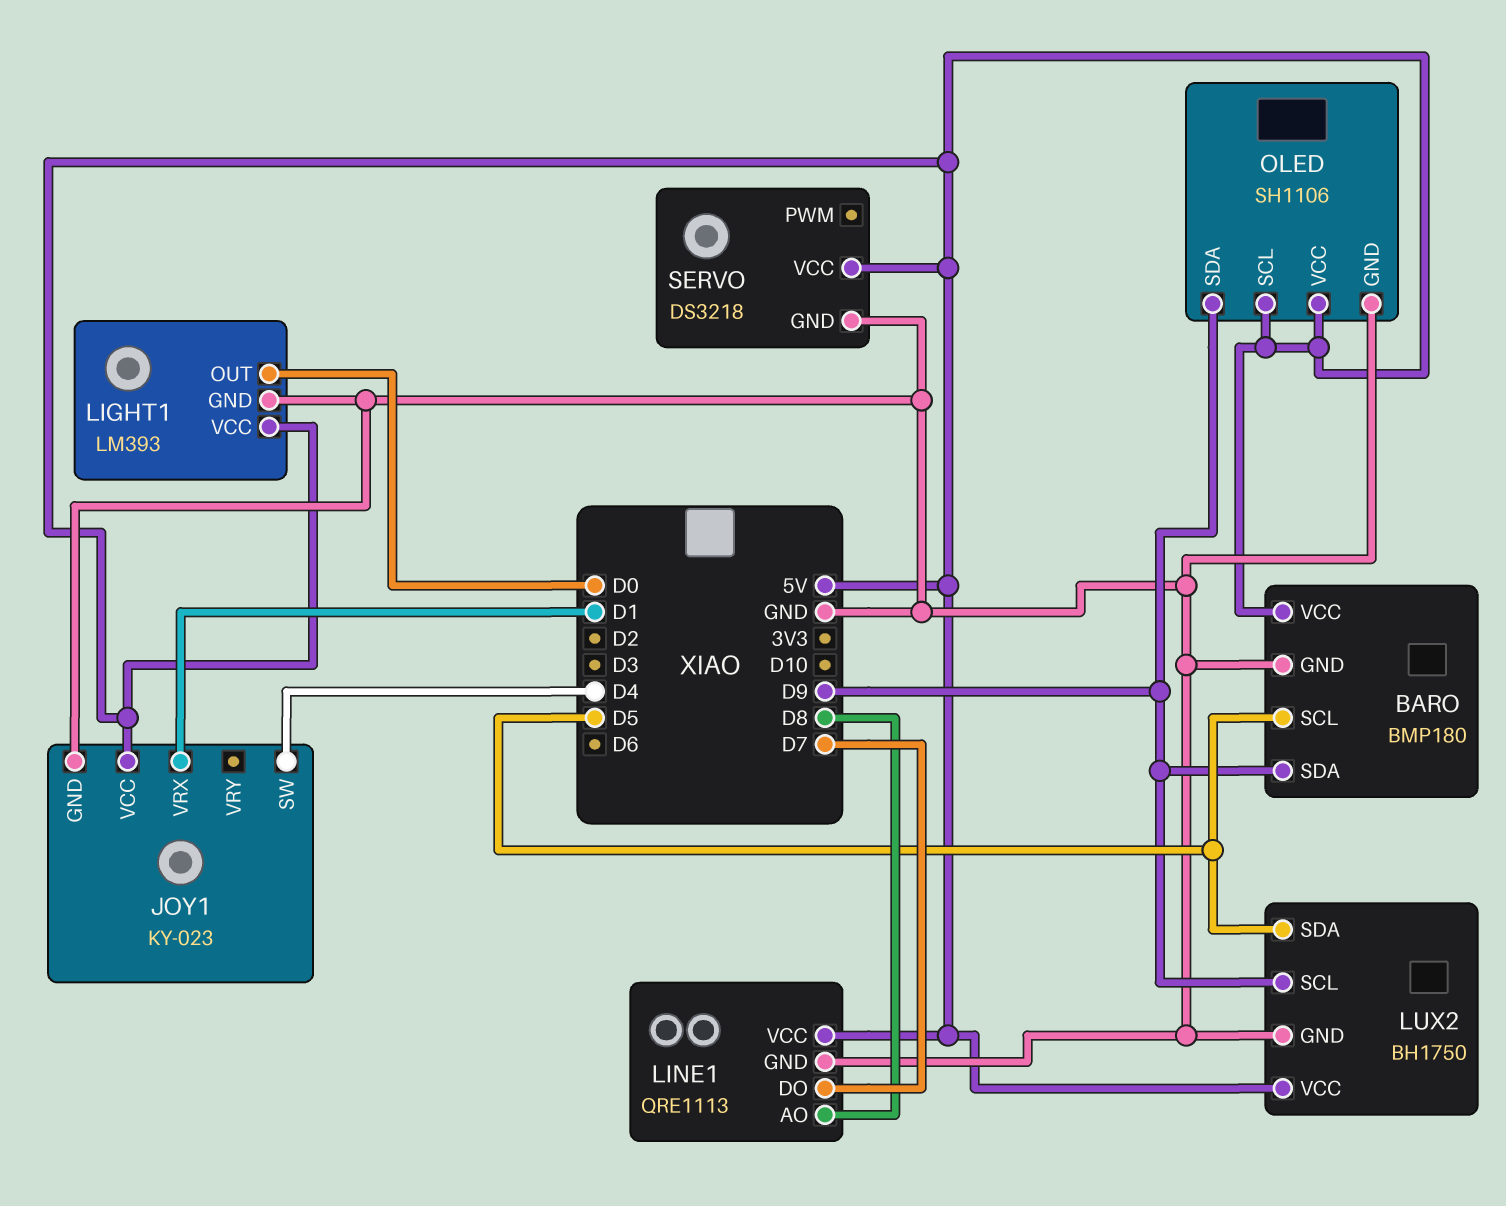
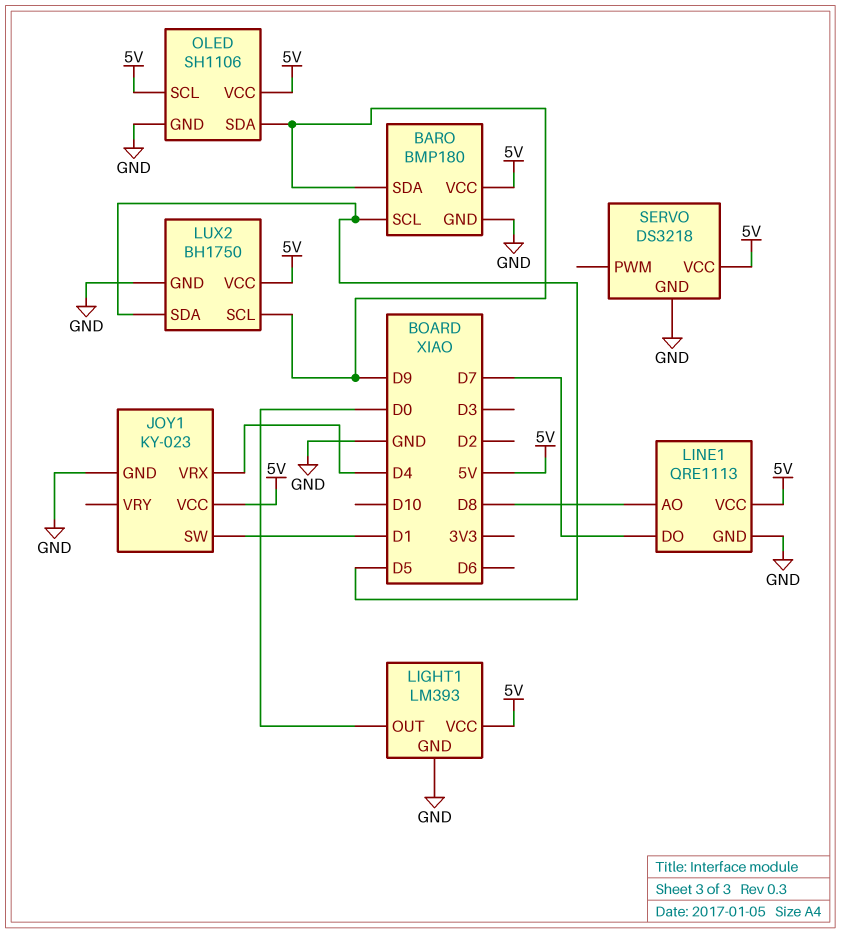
JOY1 pin SW: D4 -> D1
JOY1 pin VRX: D1 -> D4

